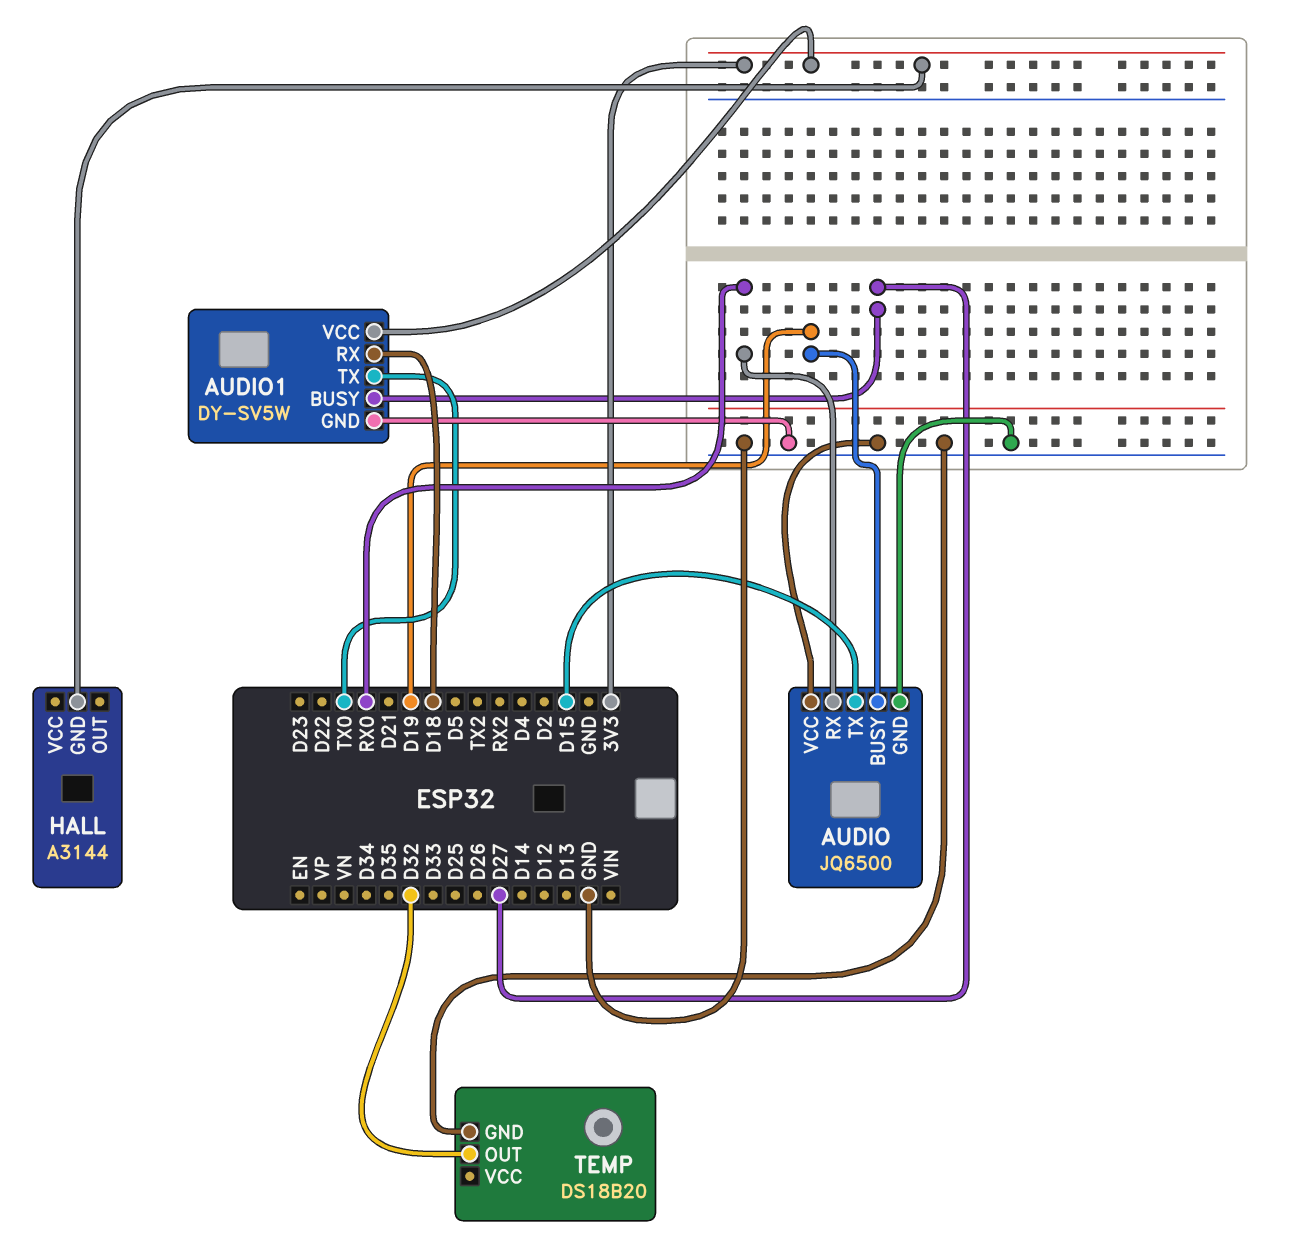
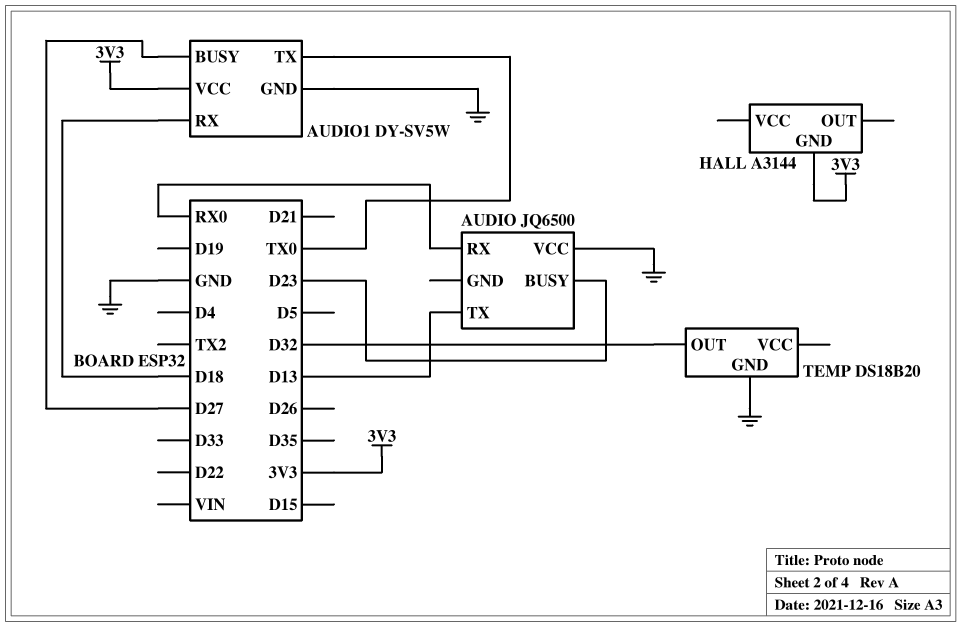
AUDIO pin BUSY: D19 -> D23
AUDIO pin GND: GND -> none
AUDIO pin TX: D15 -> D13

